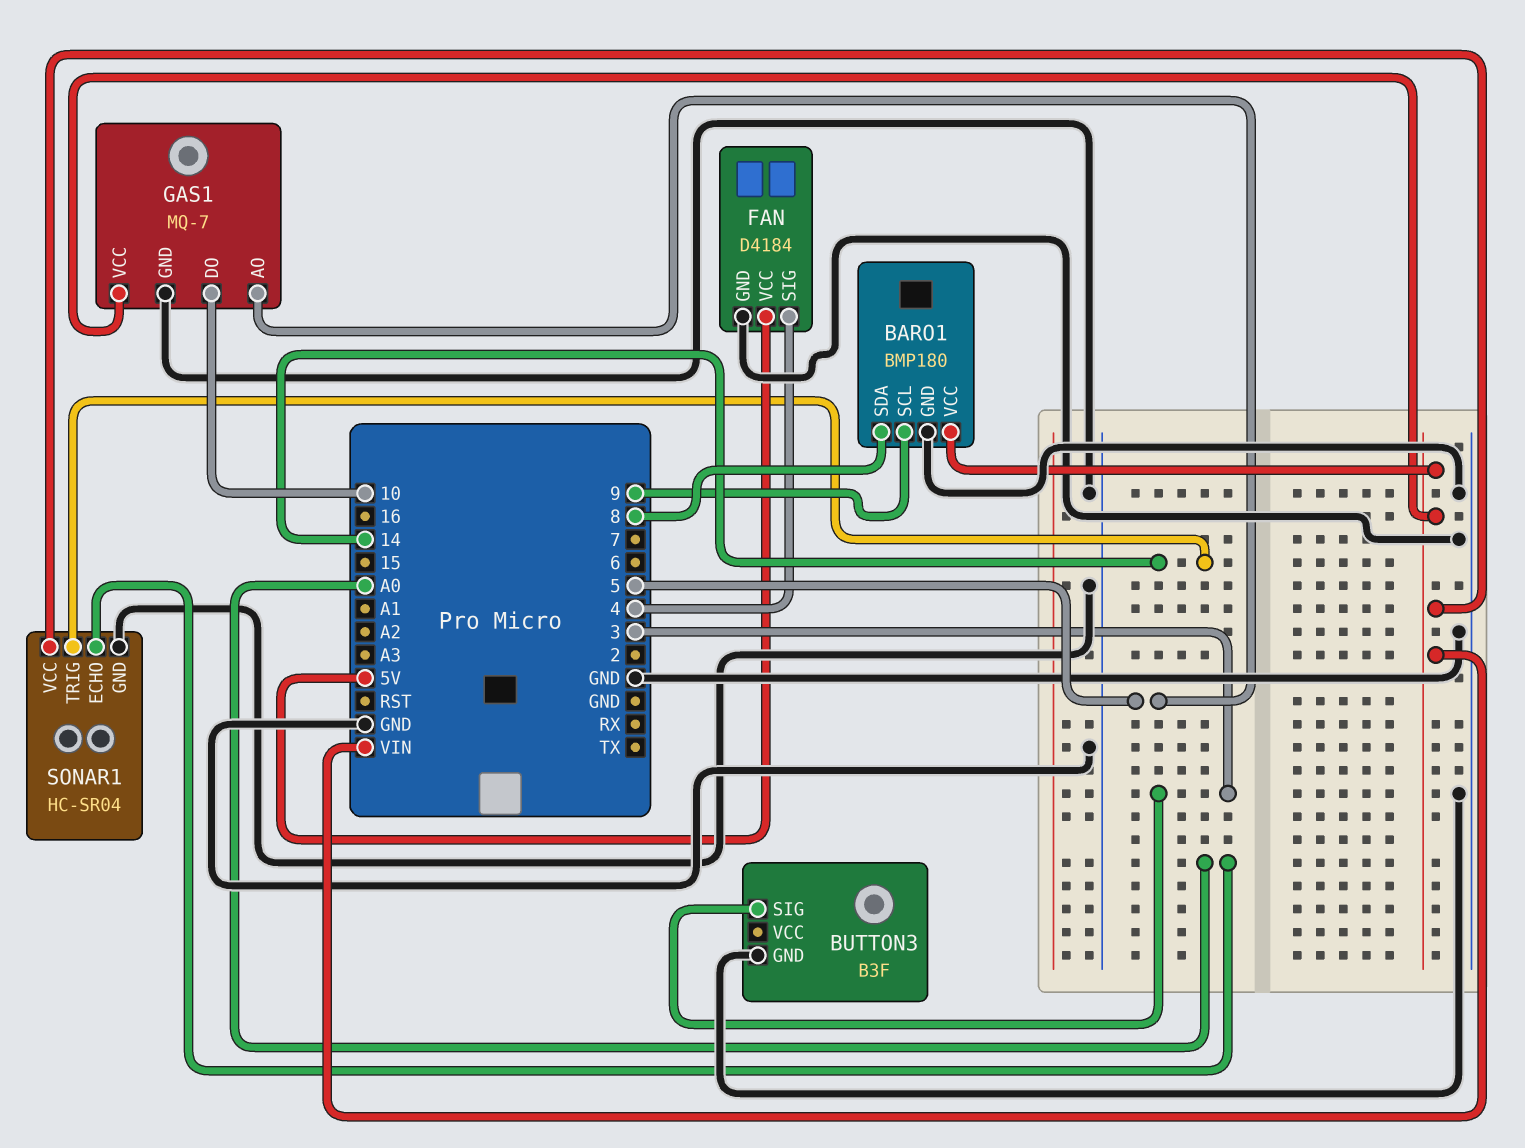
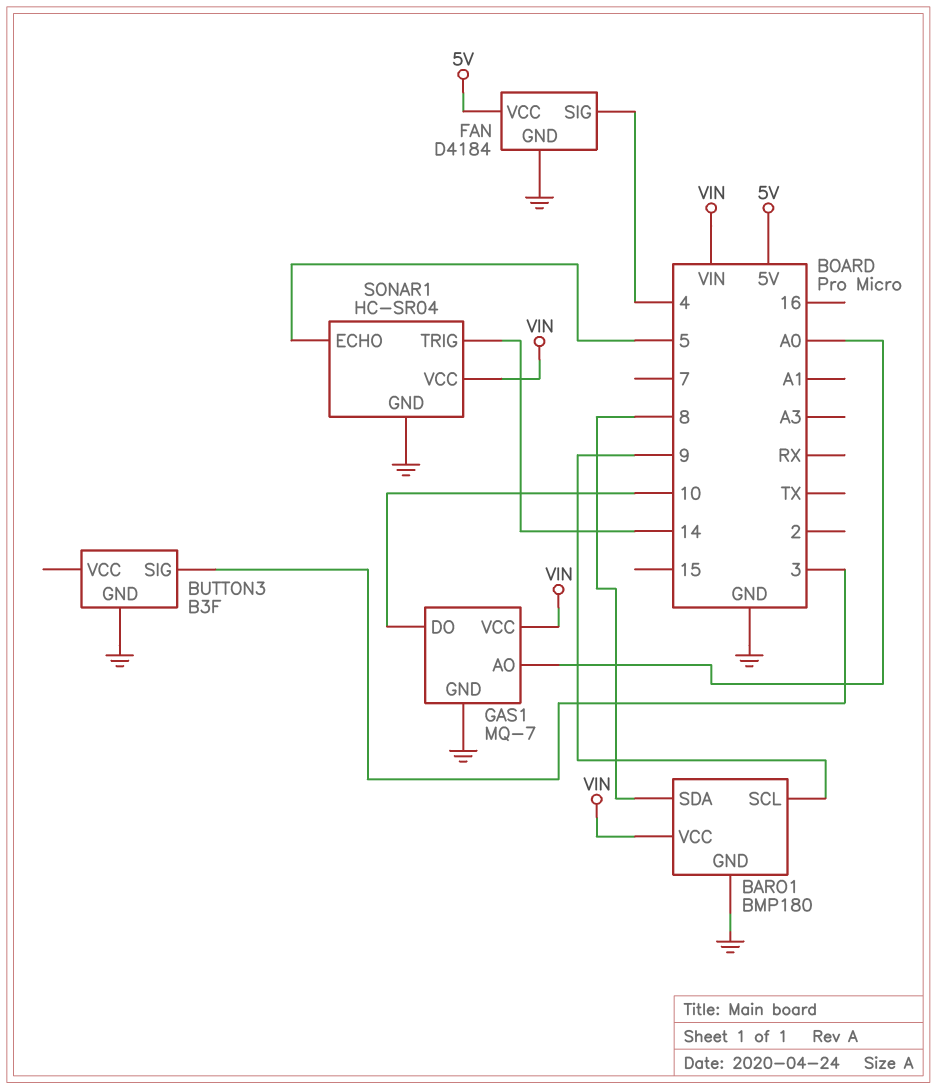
GAS1 pin AO: 5 -> A0
SONAR1 pin ECHO: A0 -> 5

